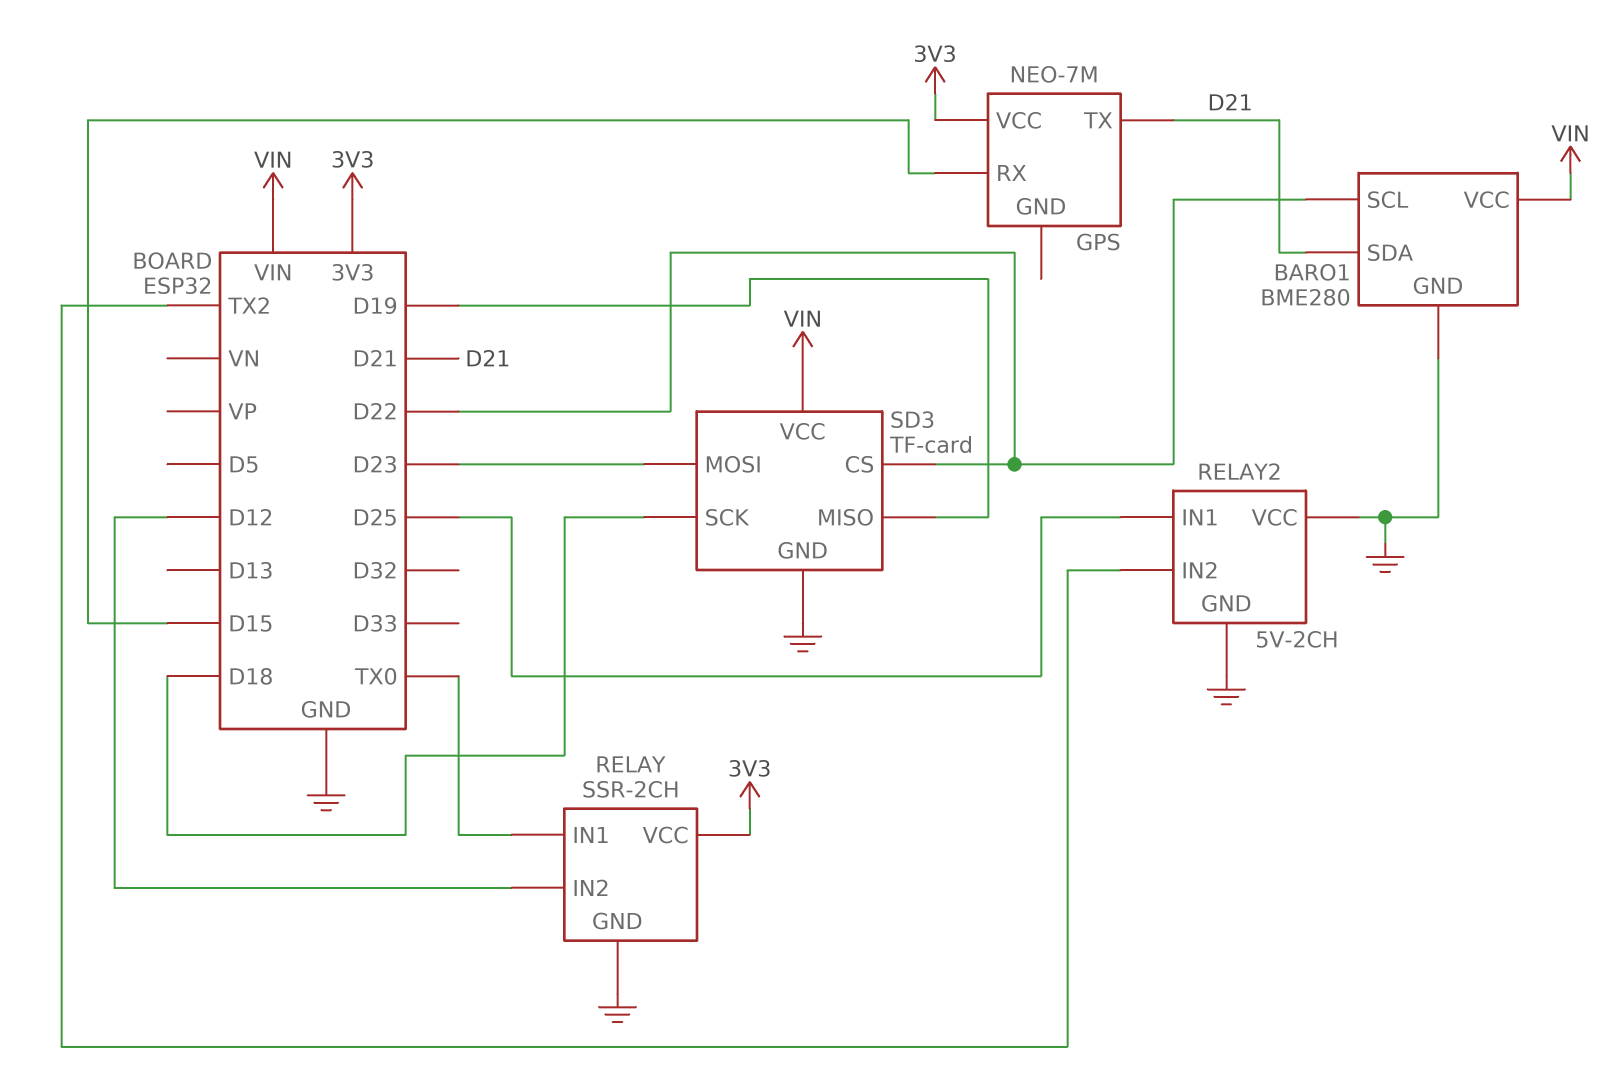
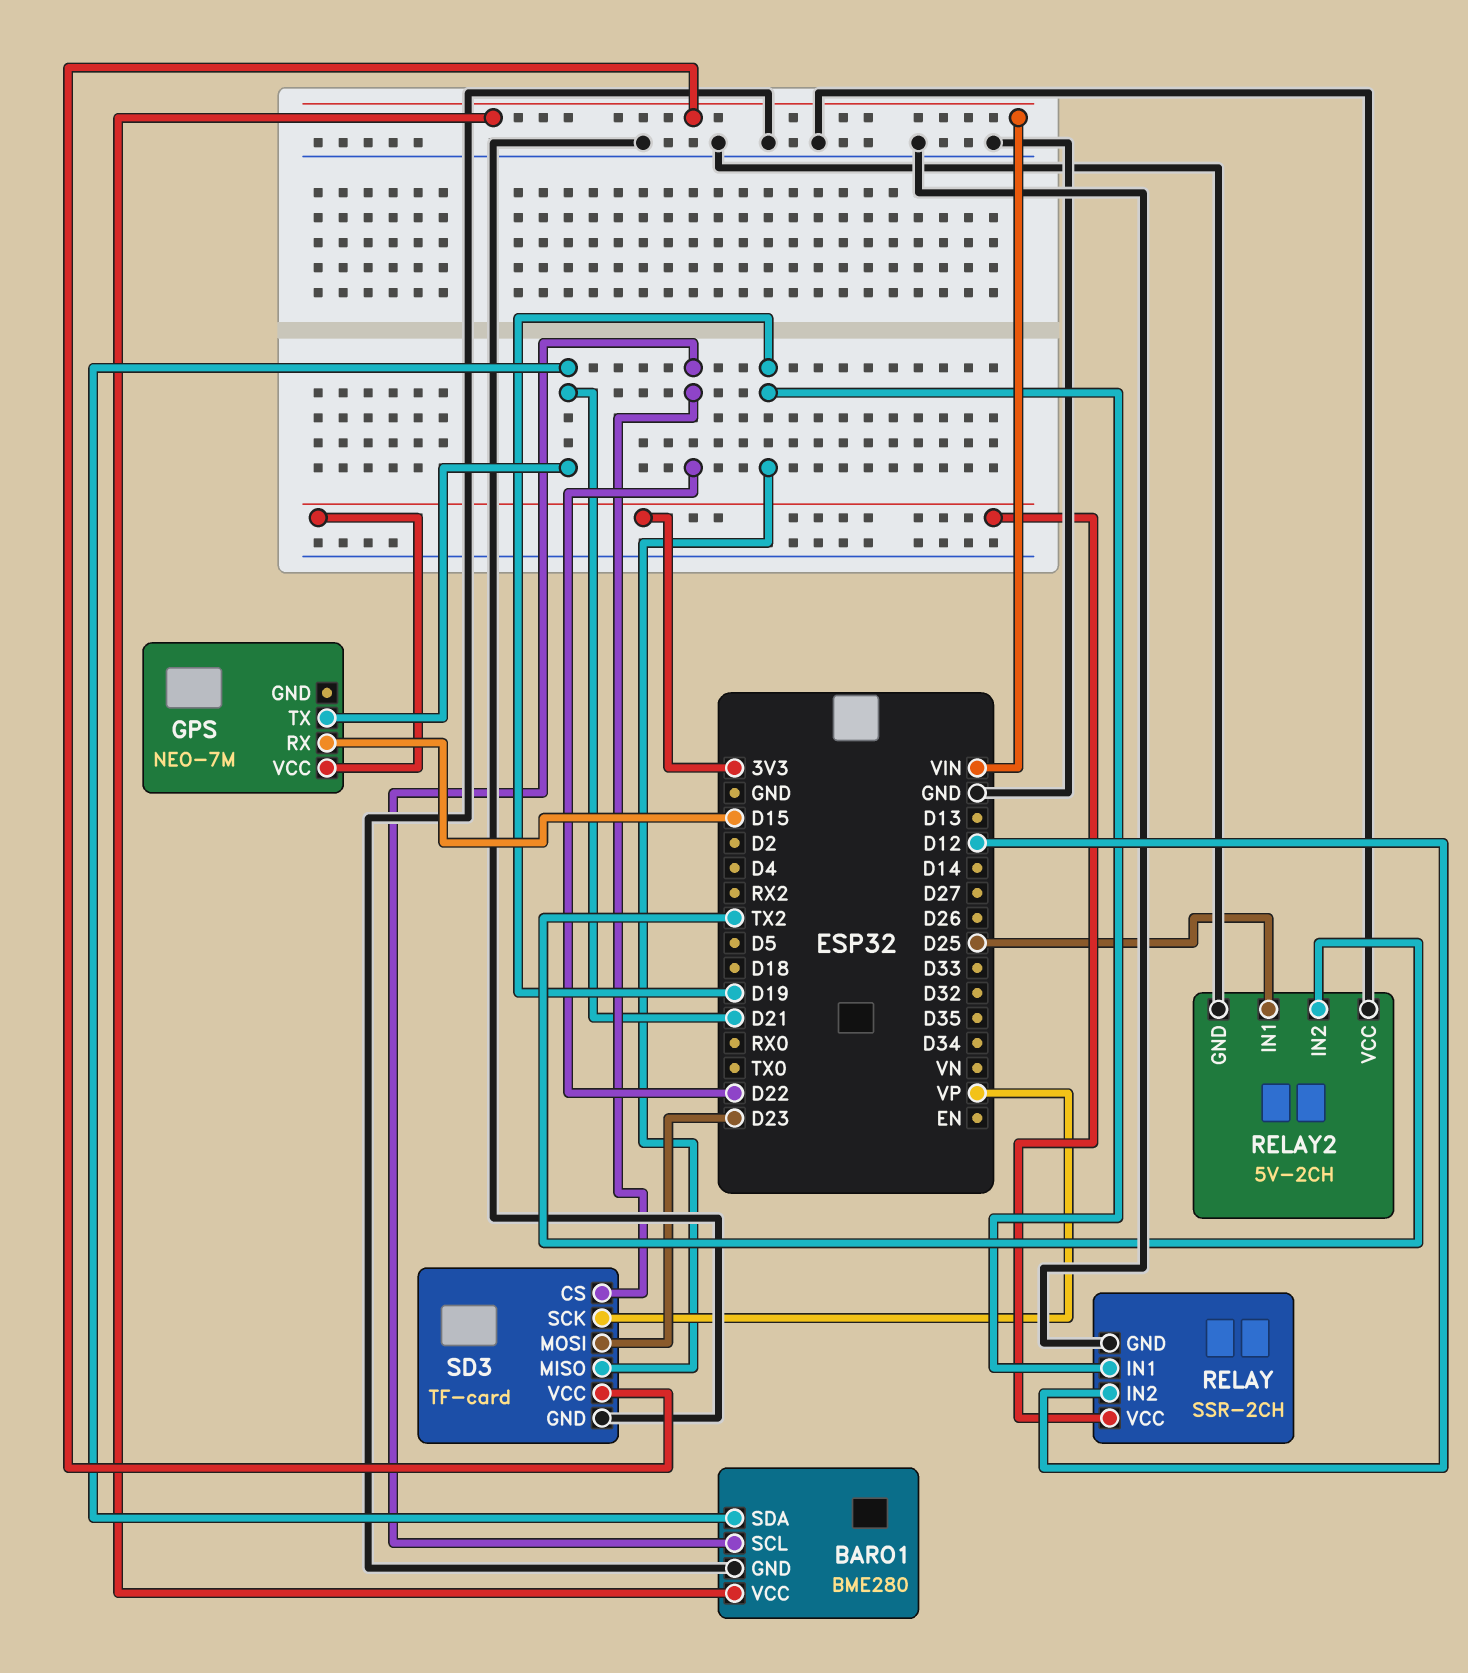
RELAY pin IN1: TX0 -> D19
SD3 pin SCK: D18 -> VP

